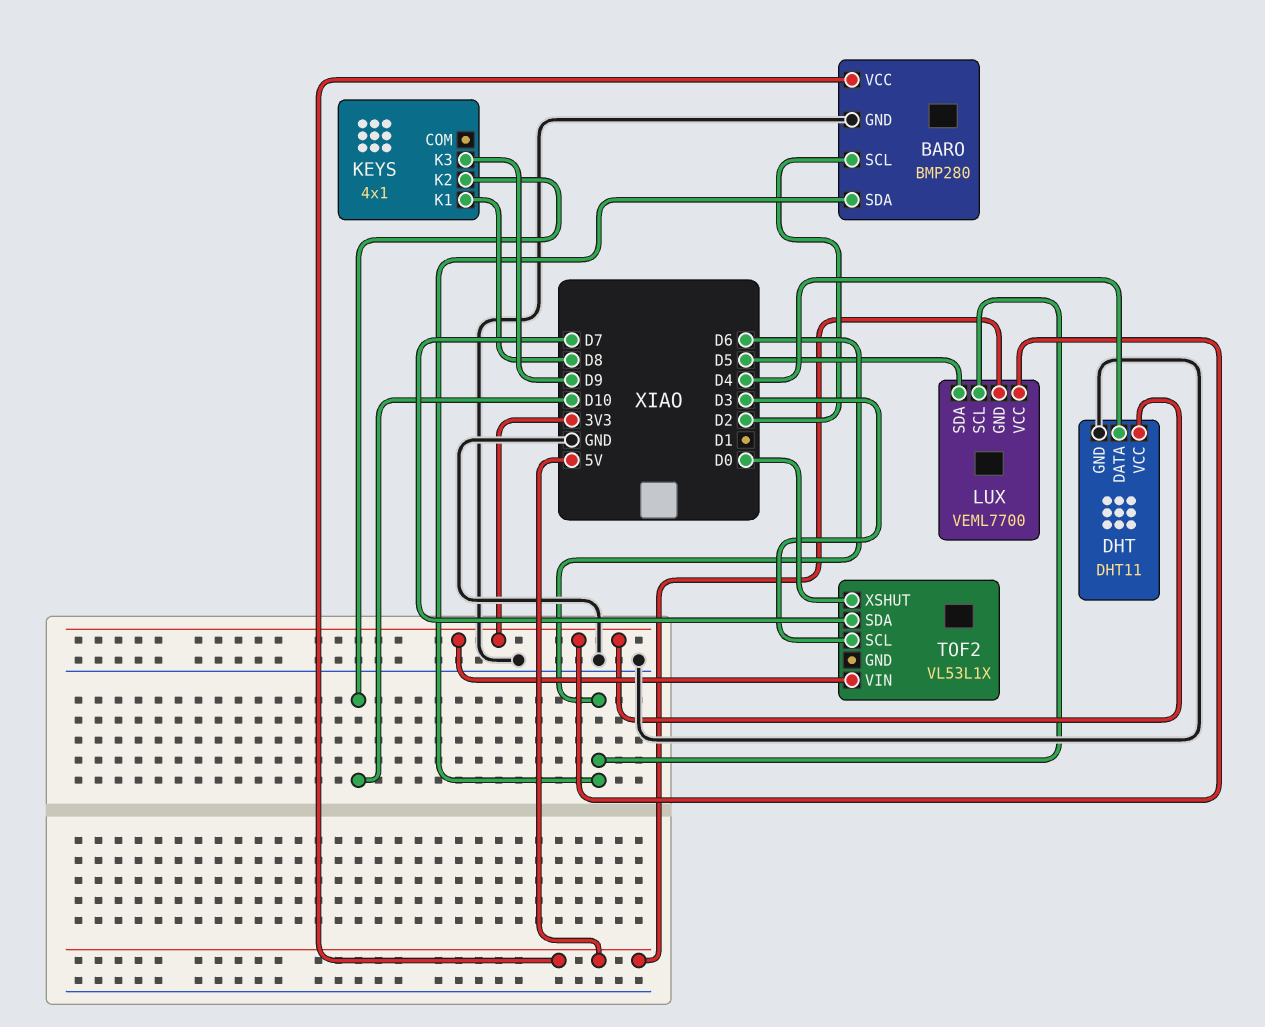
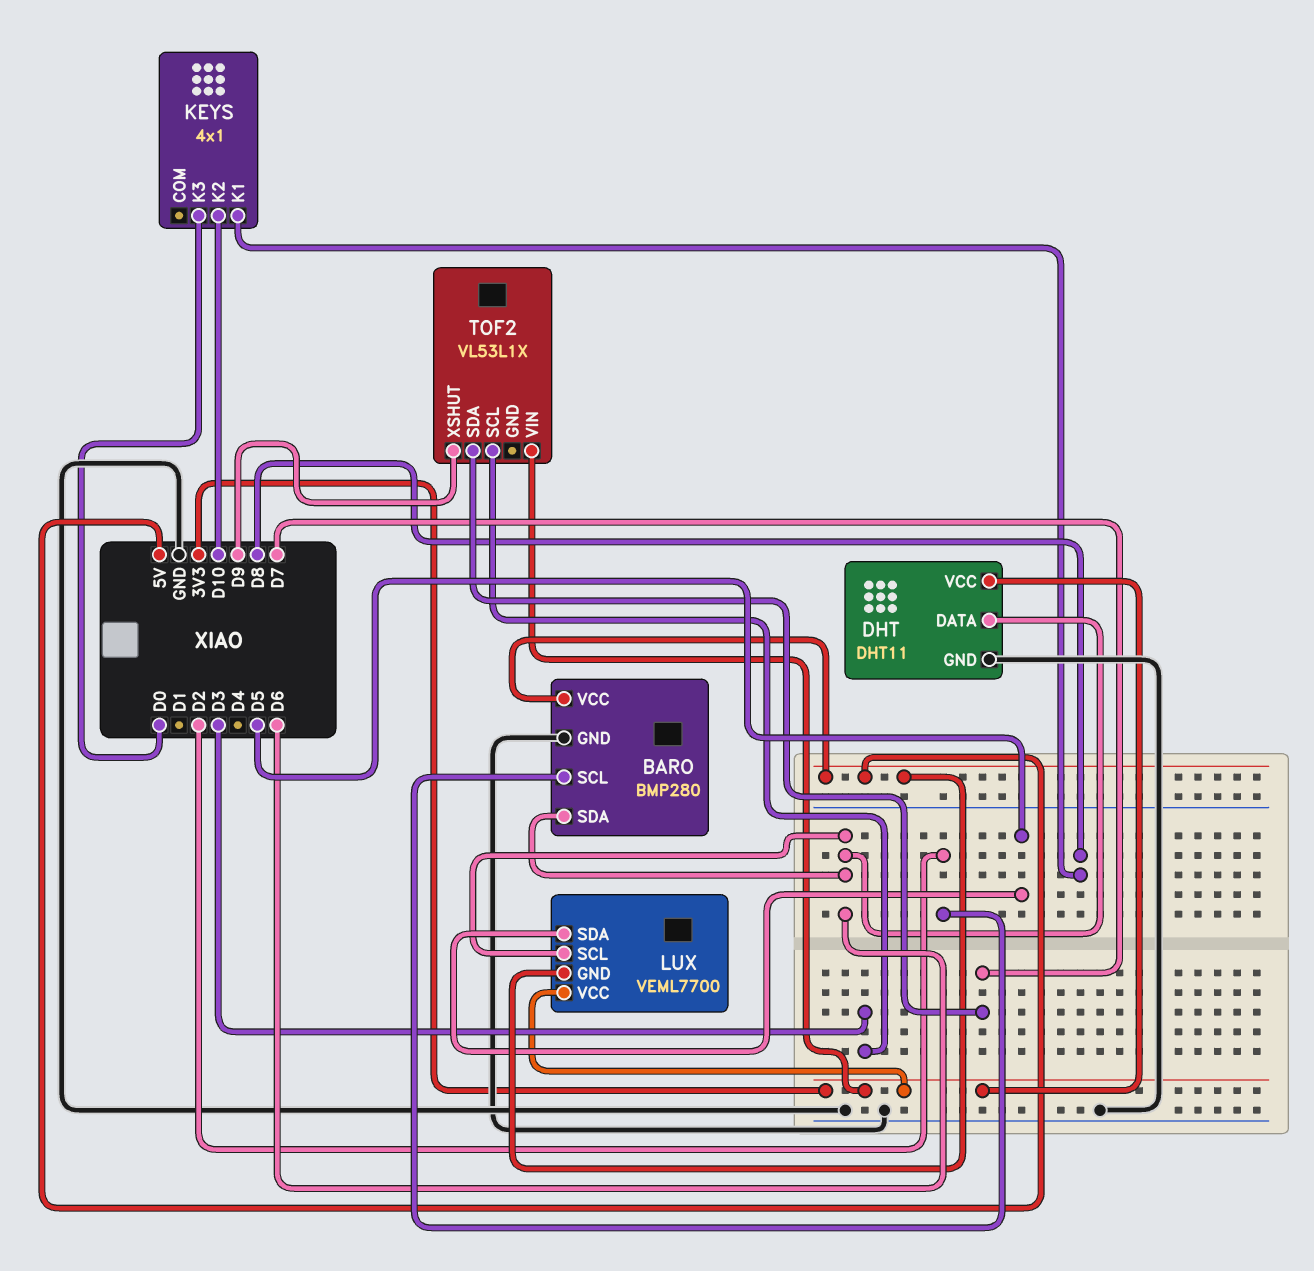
DHT pin DATA: D4 -> D6
KEYS pin K3: D9 -> D0
TOF2 pin XSHUT: D0 -> D9

